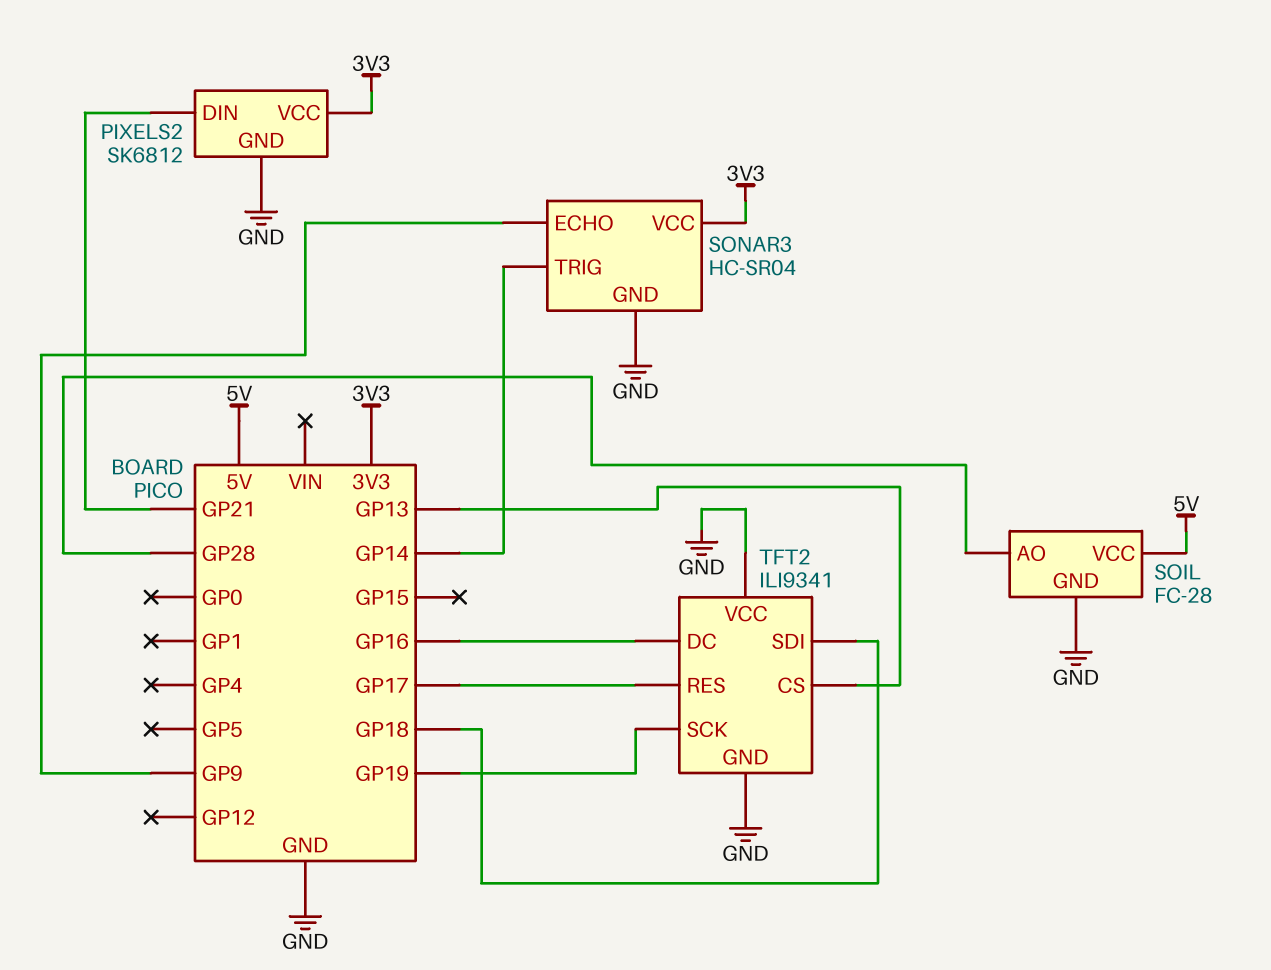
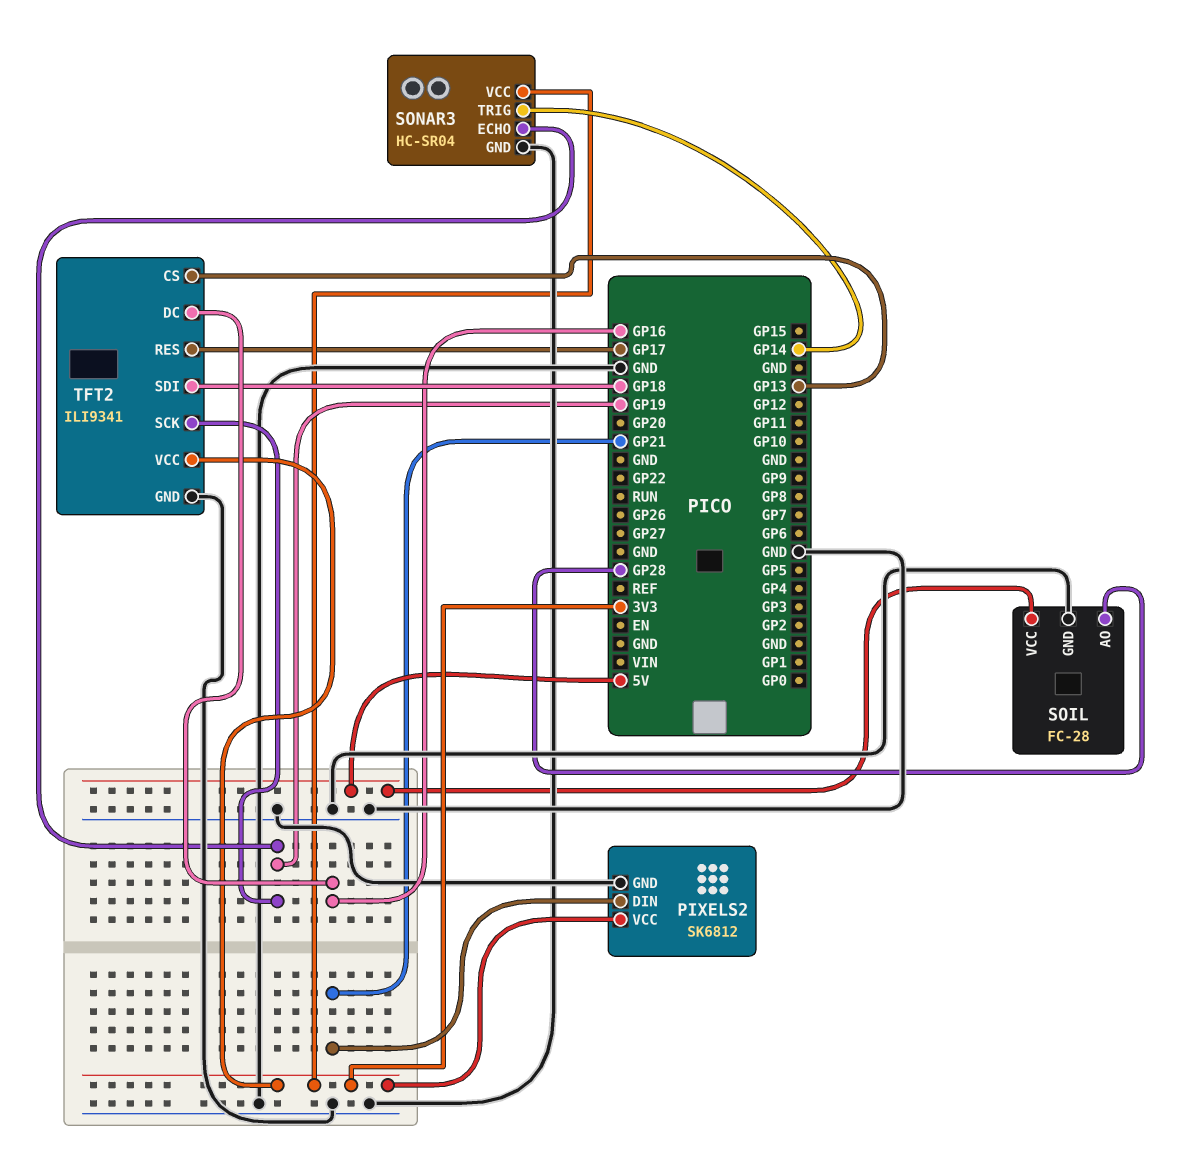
SONAR3 pin ECHO: GP9 -> GP19
TFT2 pin VCC: GND -> 3V3

